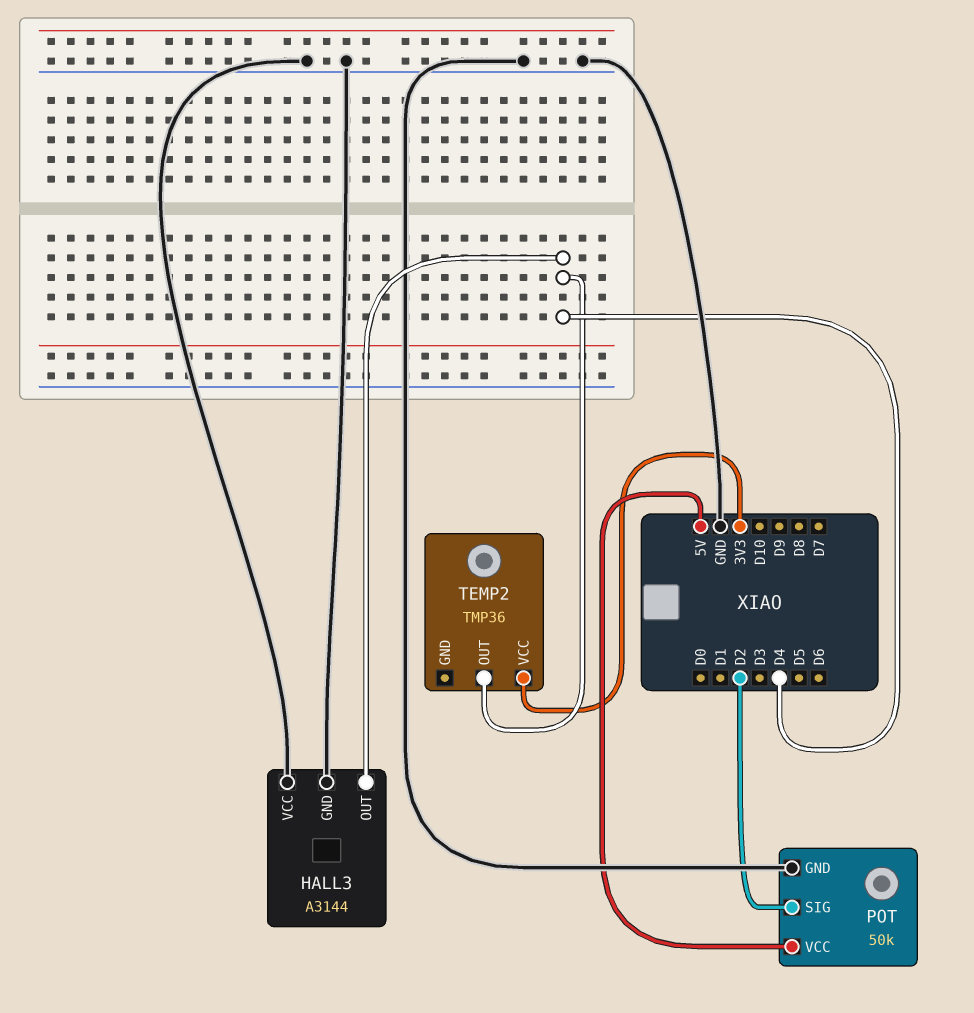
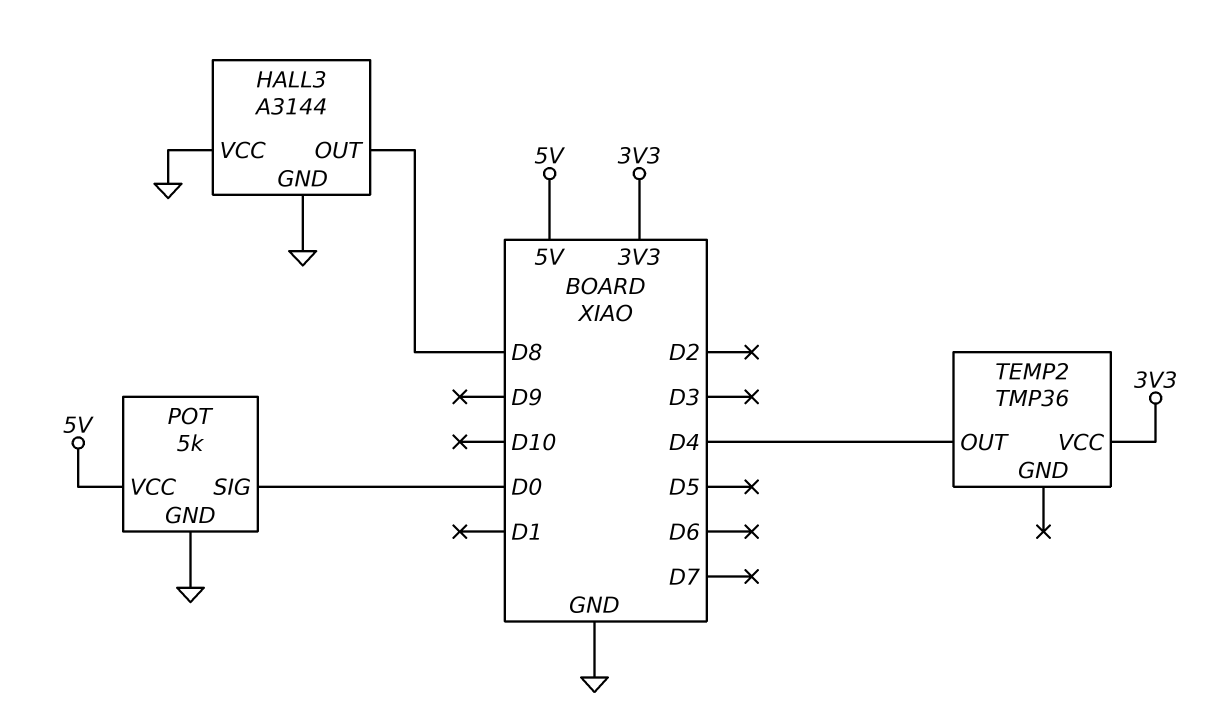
HALL3 pin OUT: D4 -> D8
POT: 50k -> 5k
POT pin SIG: D2 -> D0

